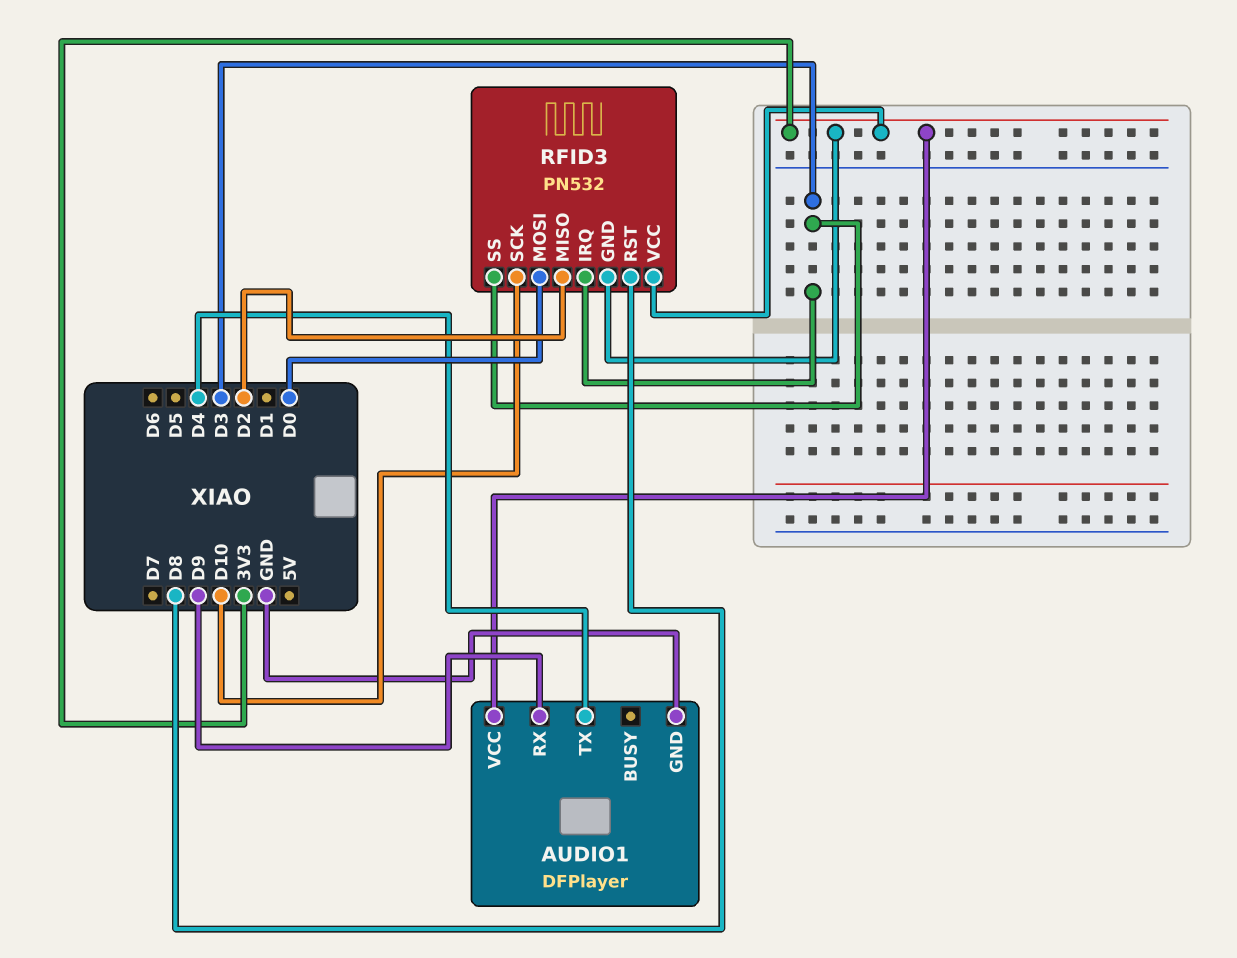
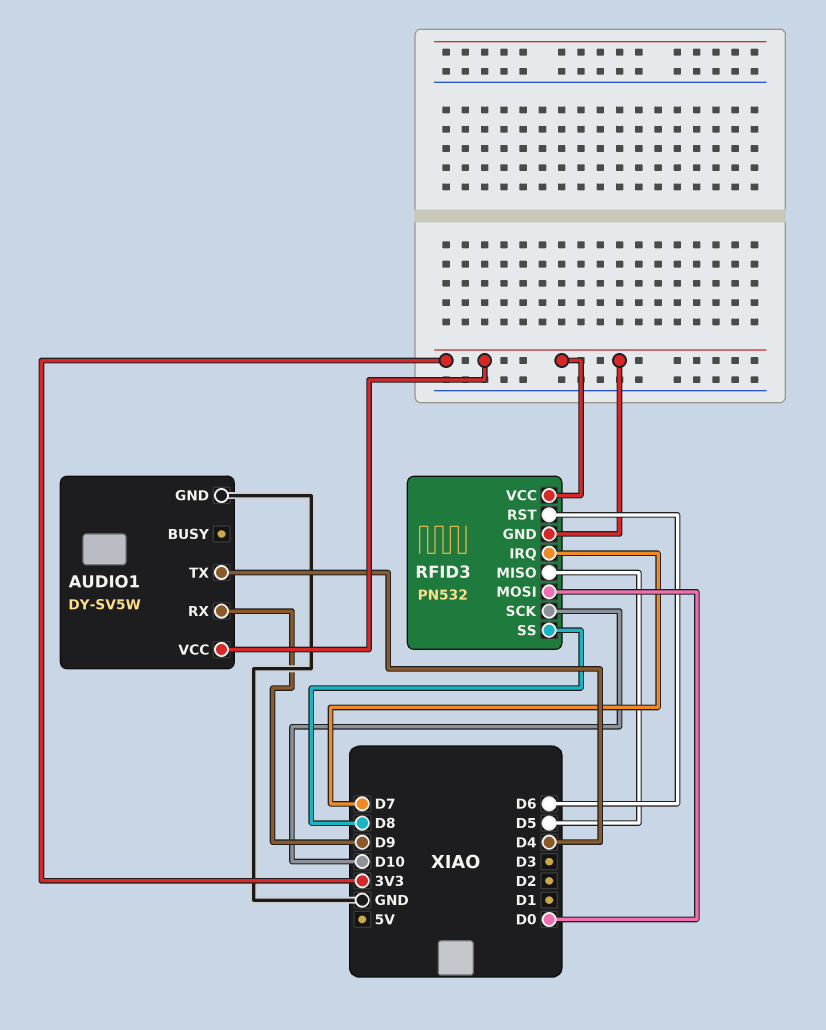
AUDIO1: DFPlayer -> DY-SV5W
RFID3 pin IRQ: D3 -> D7
RFID3 pin MISO: D2 -> D5
RFID3 pin RST: D8 -> D6
RFID3 pin SS: D3 -> D8

